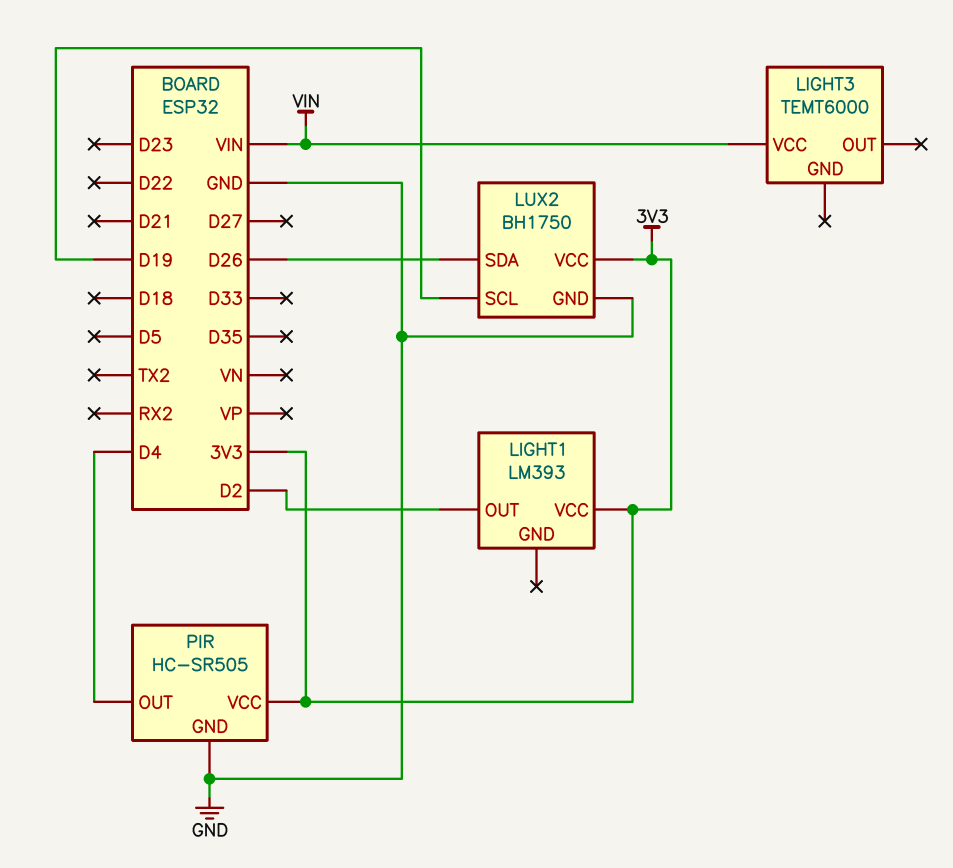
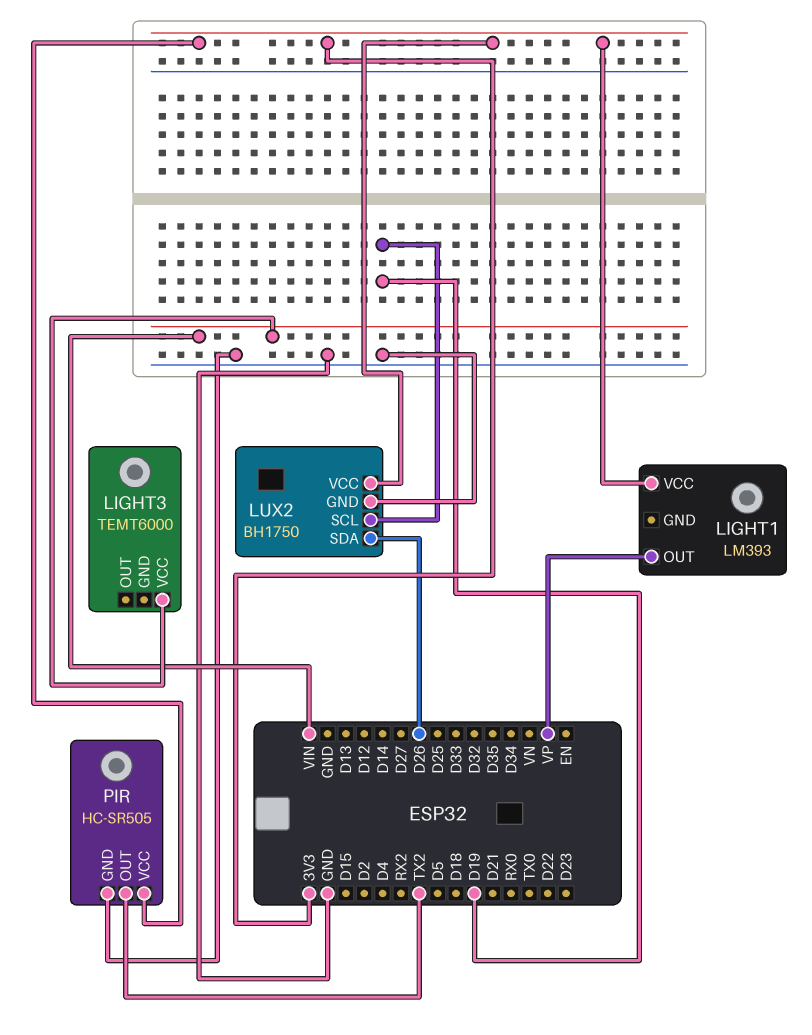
LIGHT1 pin OUT: D2 -> VP
PIR pin OUT: D4 -> TX2

